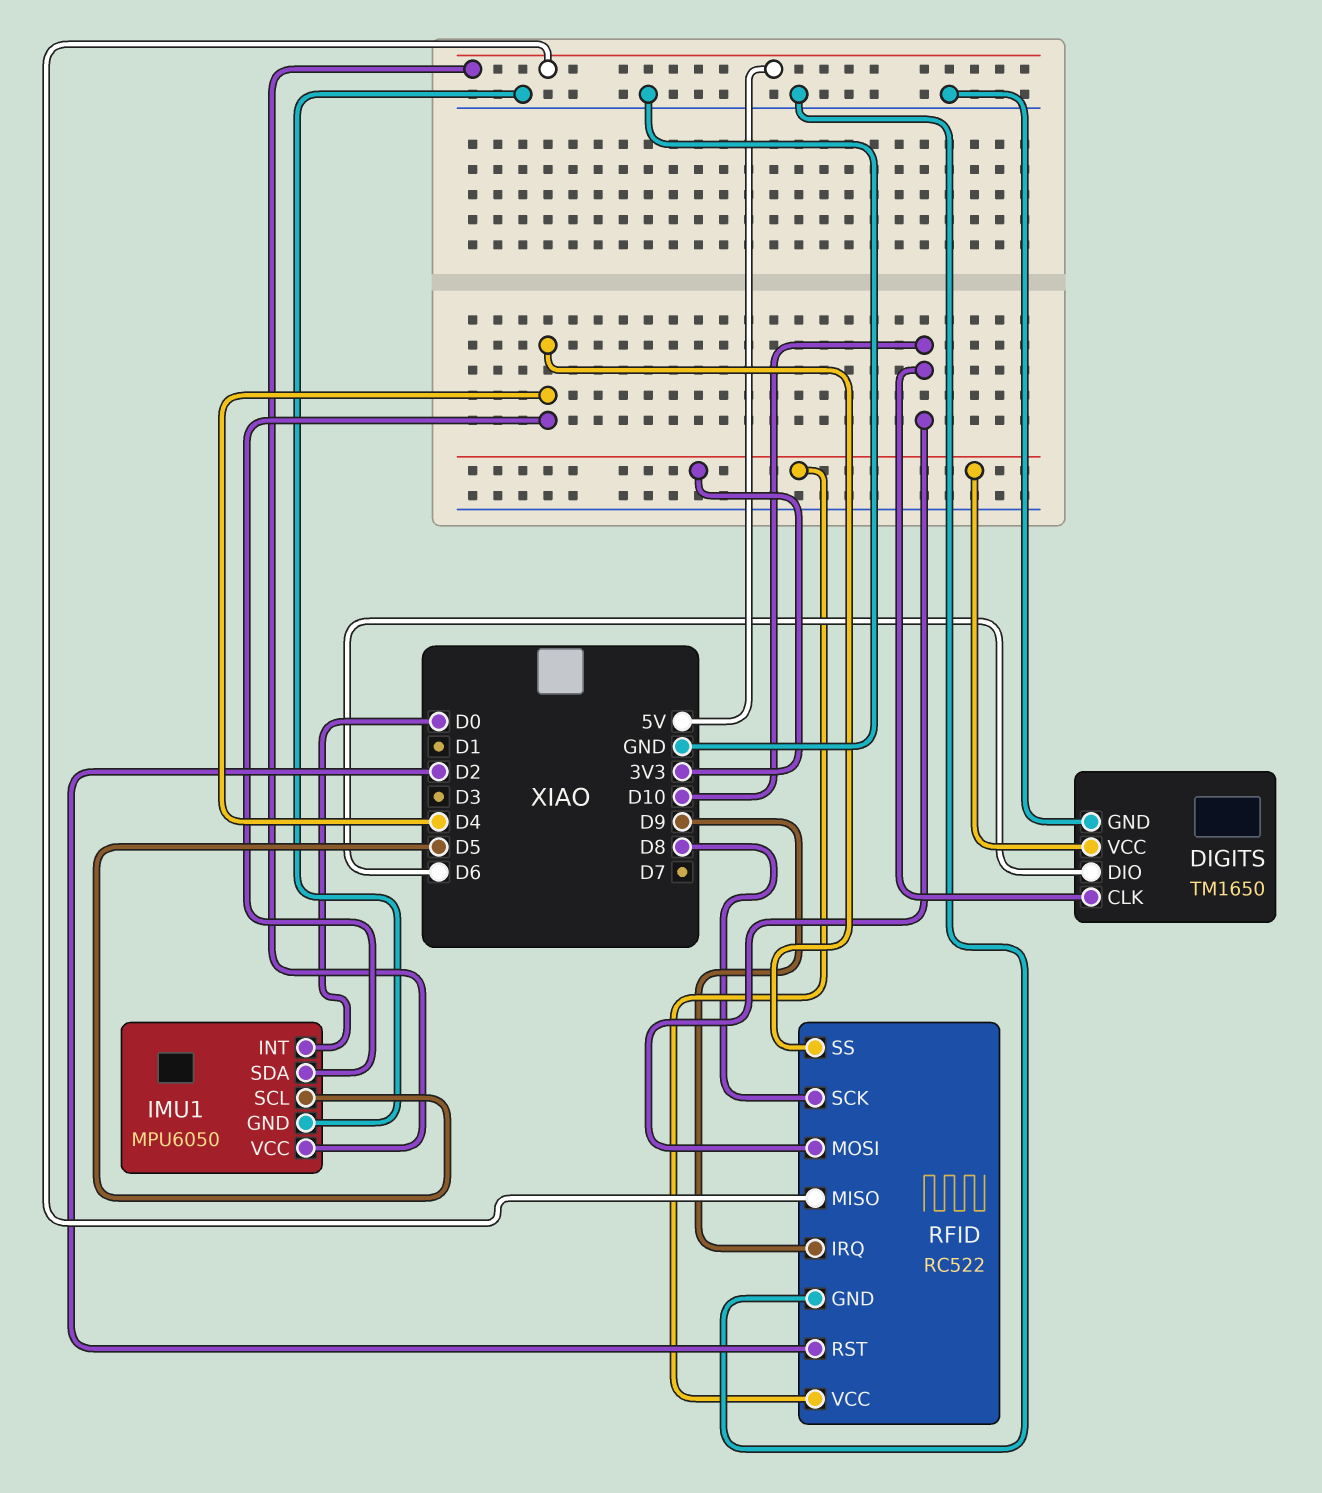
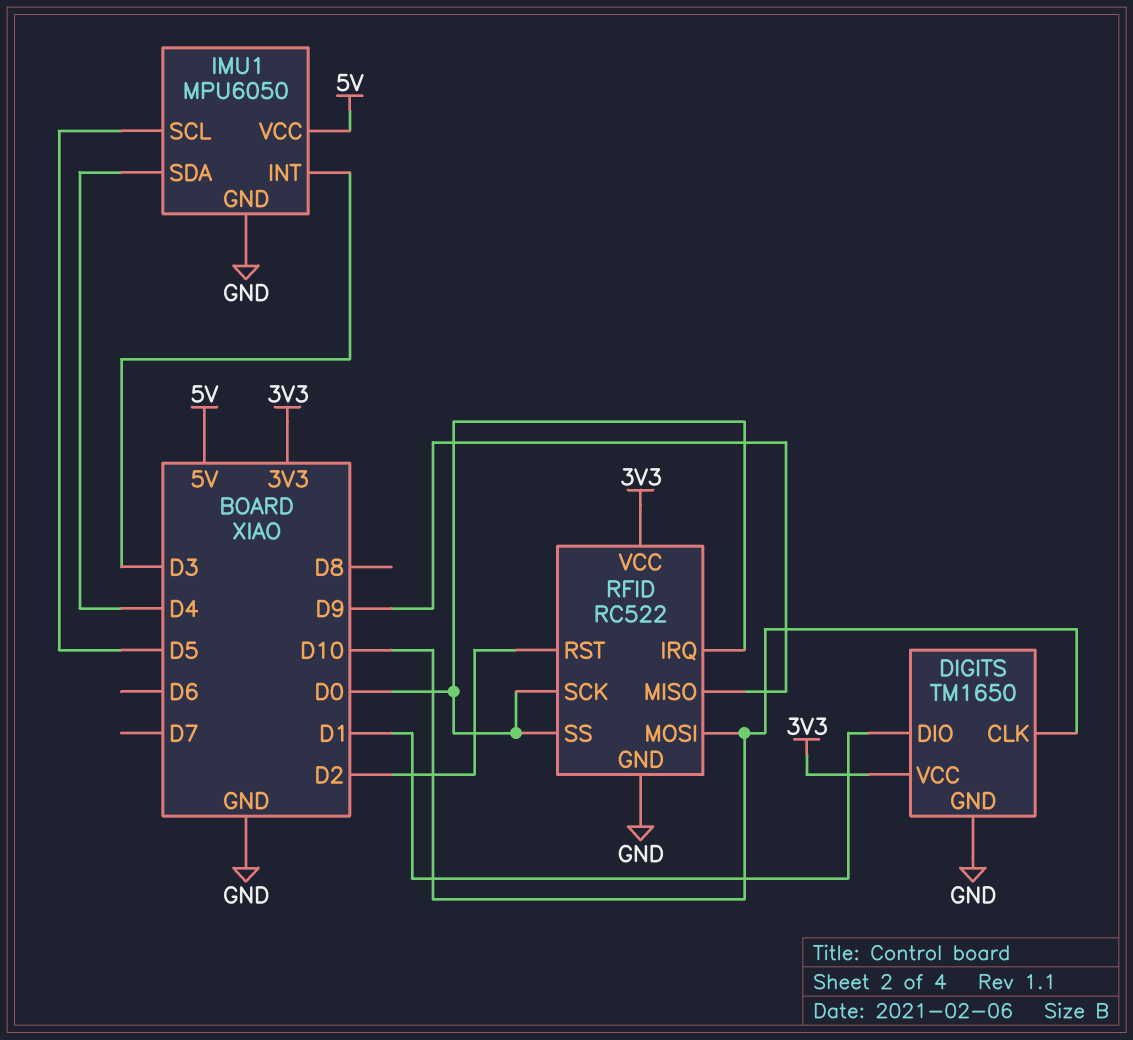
DIGITS pin DIO: D6 -> D1
IMU1 pin INT: D0 -> D3
RFID pin IRQ: D9 -> D0
RFID pin MISO: 5V -> D9
RFID pin SCK: D8 -> D0
RFID pin SS: D4 -> D0

